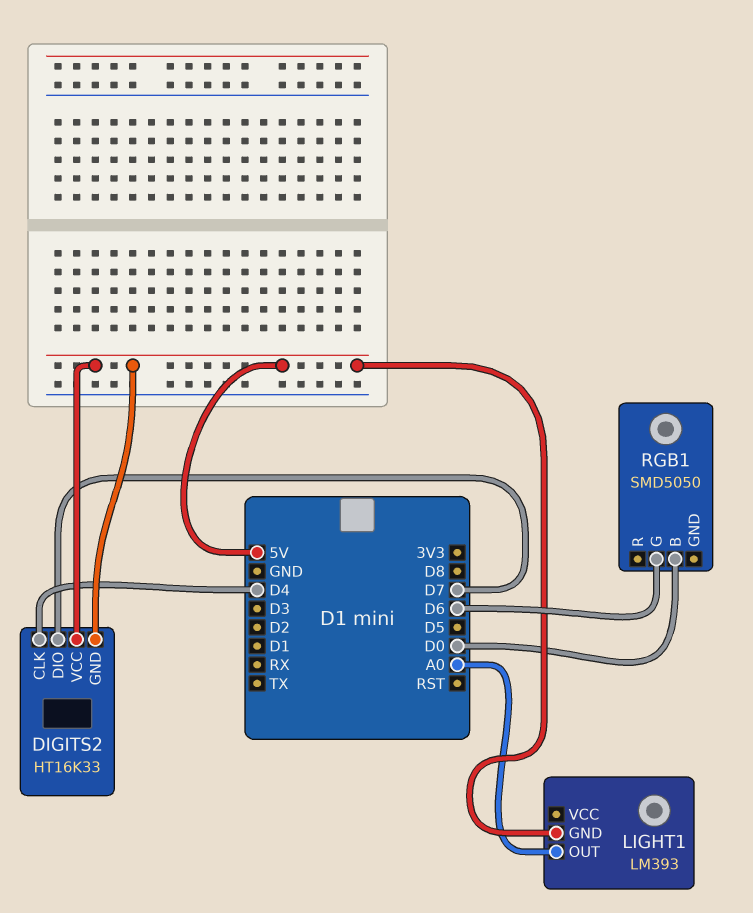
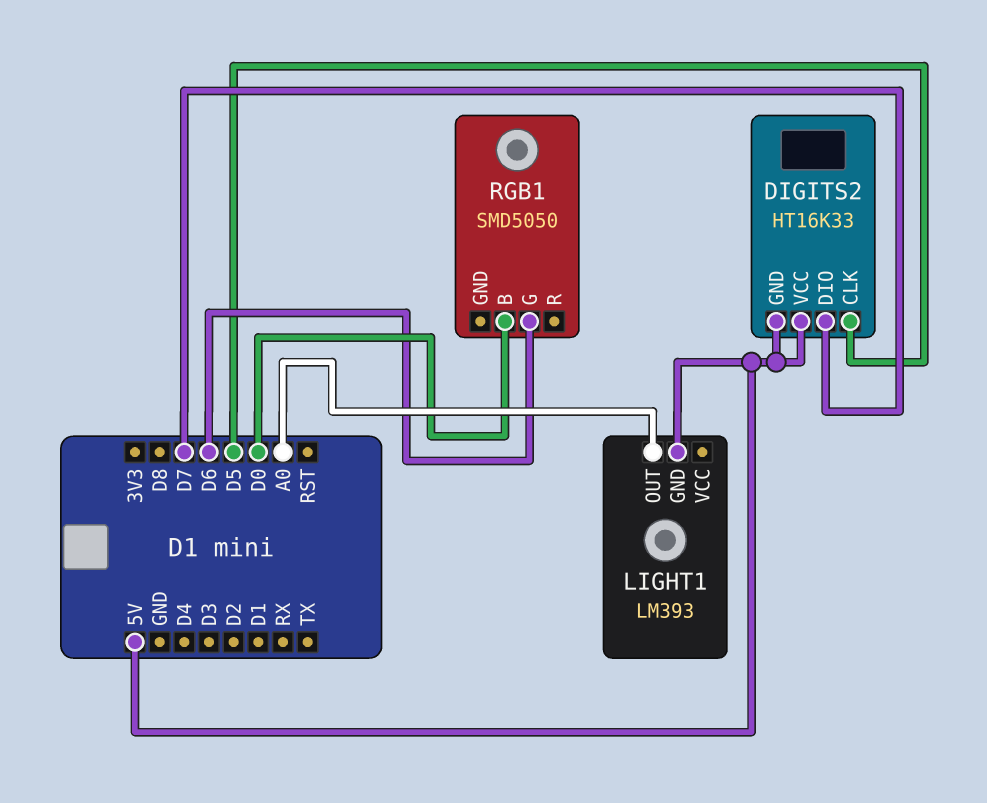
DIGITS2 pin CLK: D4 -> D5

